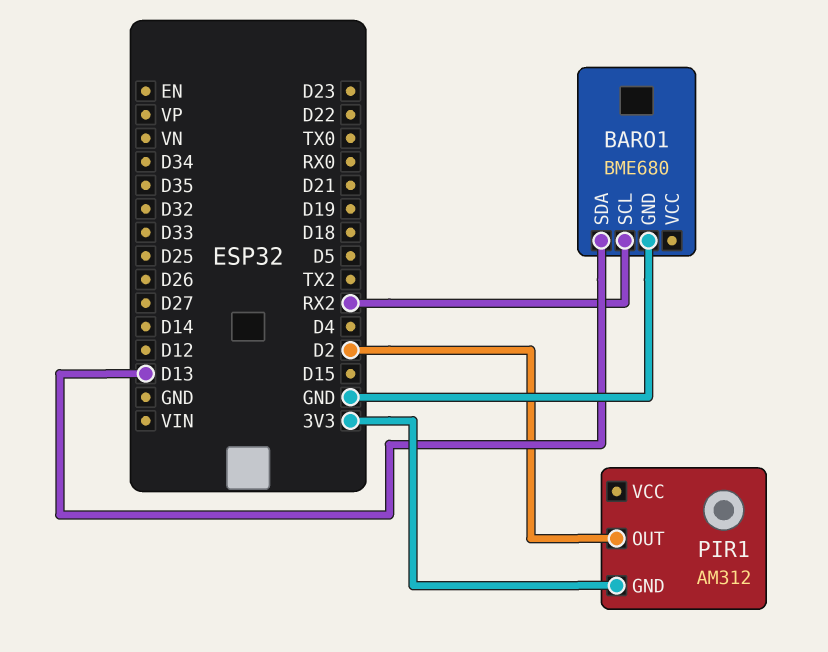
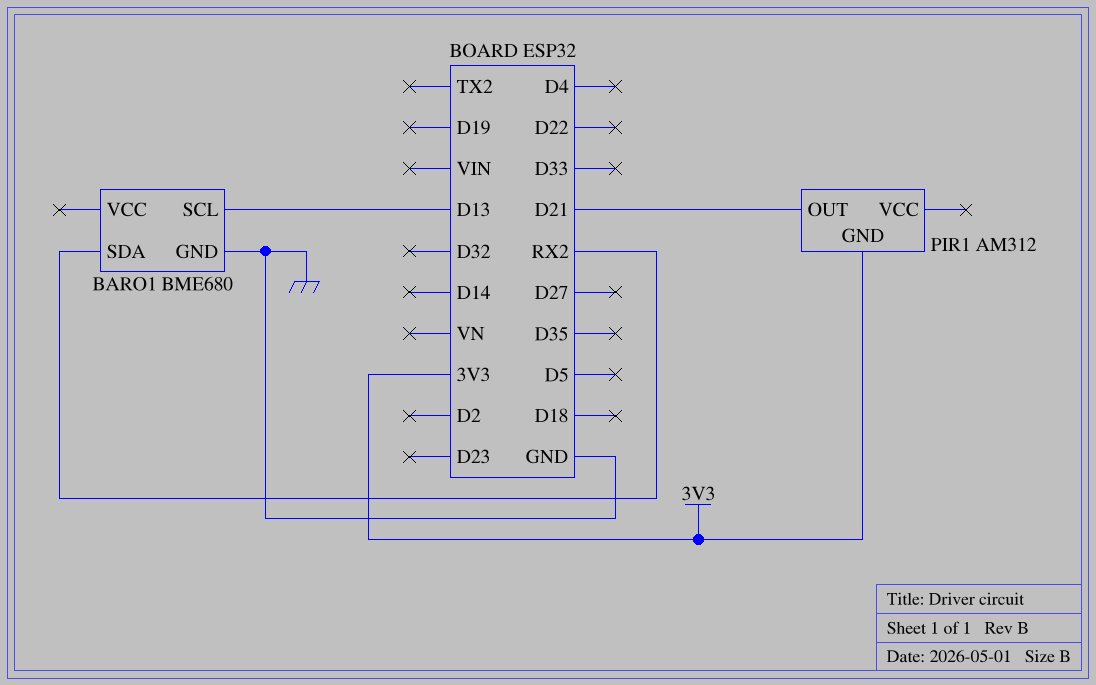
BARO1 pin SCL: RX2 -> D13
BARO1 pin SDA: D13 -> RX2
PIR1 pin OUT: D2 -> D21

